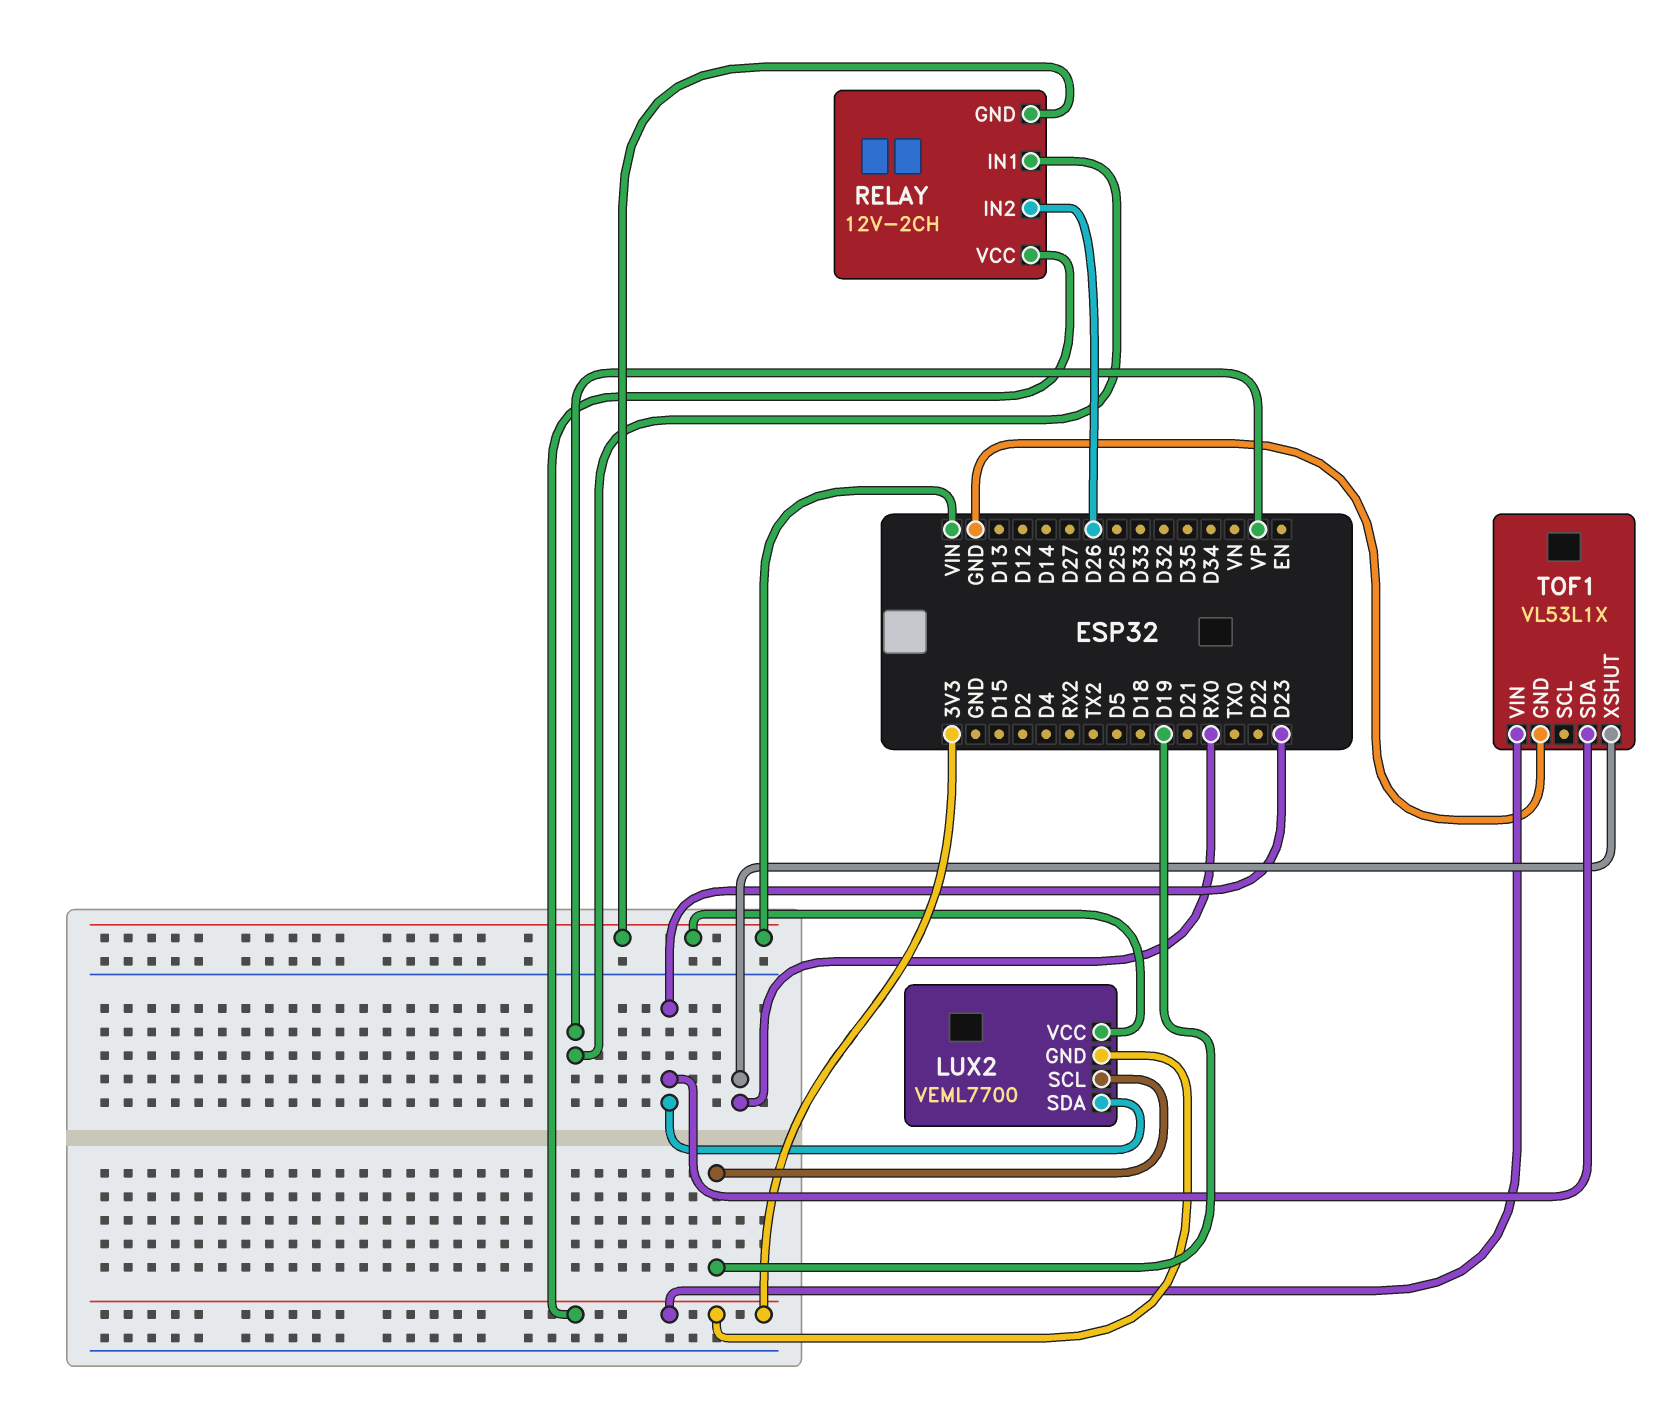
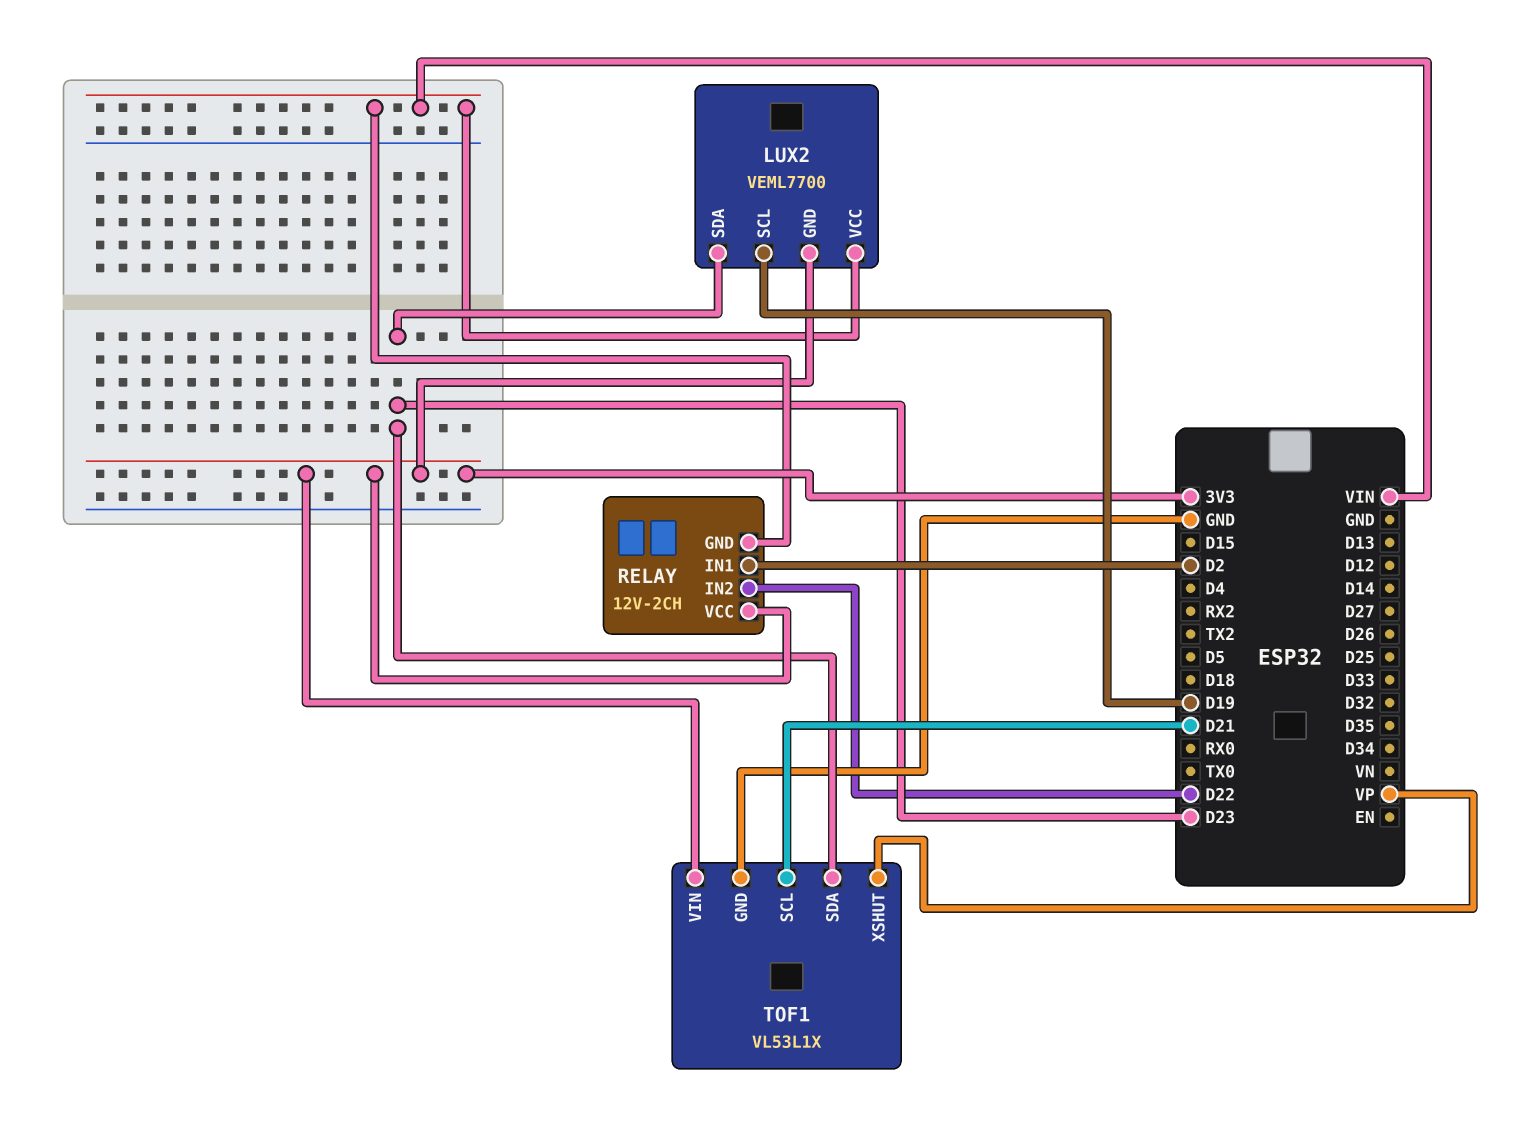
RELAY pin IN1: VP -> D2
RELAY pin IN2: D26 -> D22
TOF1 pin SCL: none -> D21
TOF1 pin XSHUT: RX0 -> VP

